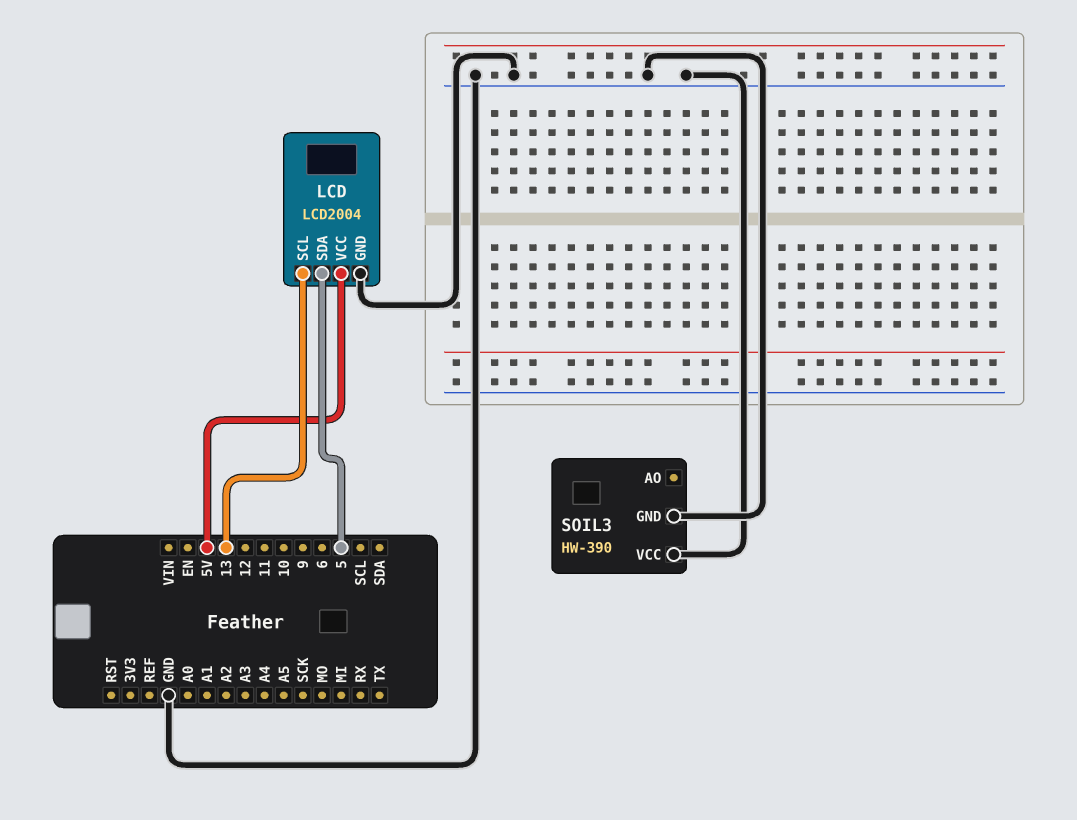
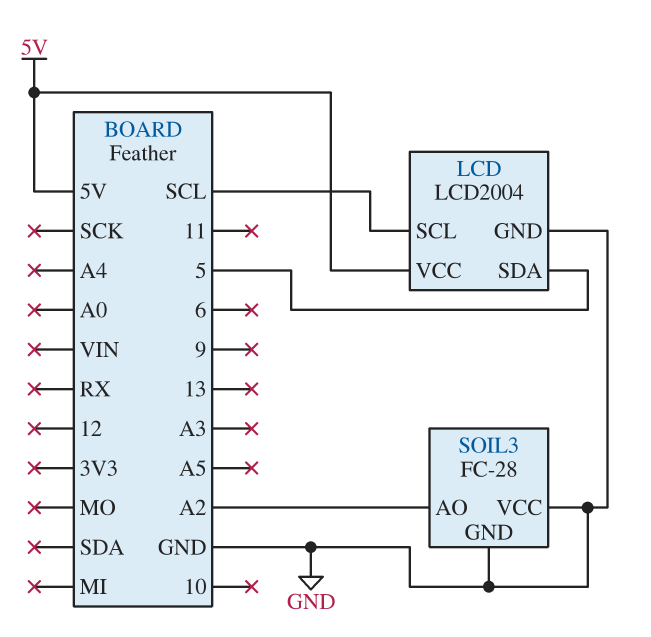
LCD pin SCL: 13 -> SCL
SOIL3: HW-390 -> FC-28
SOIL3 pin AO: none -> A2

